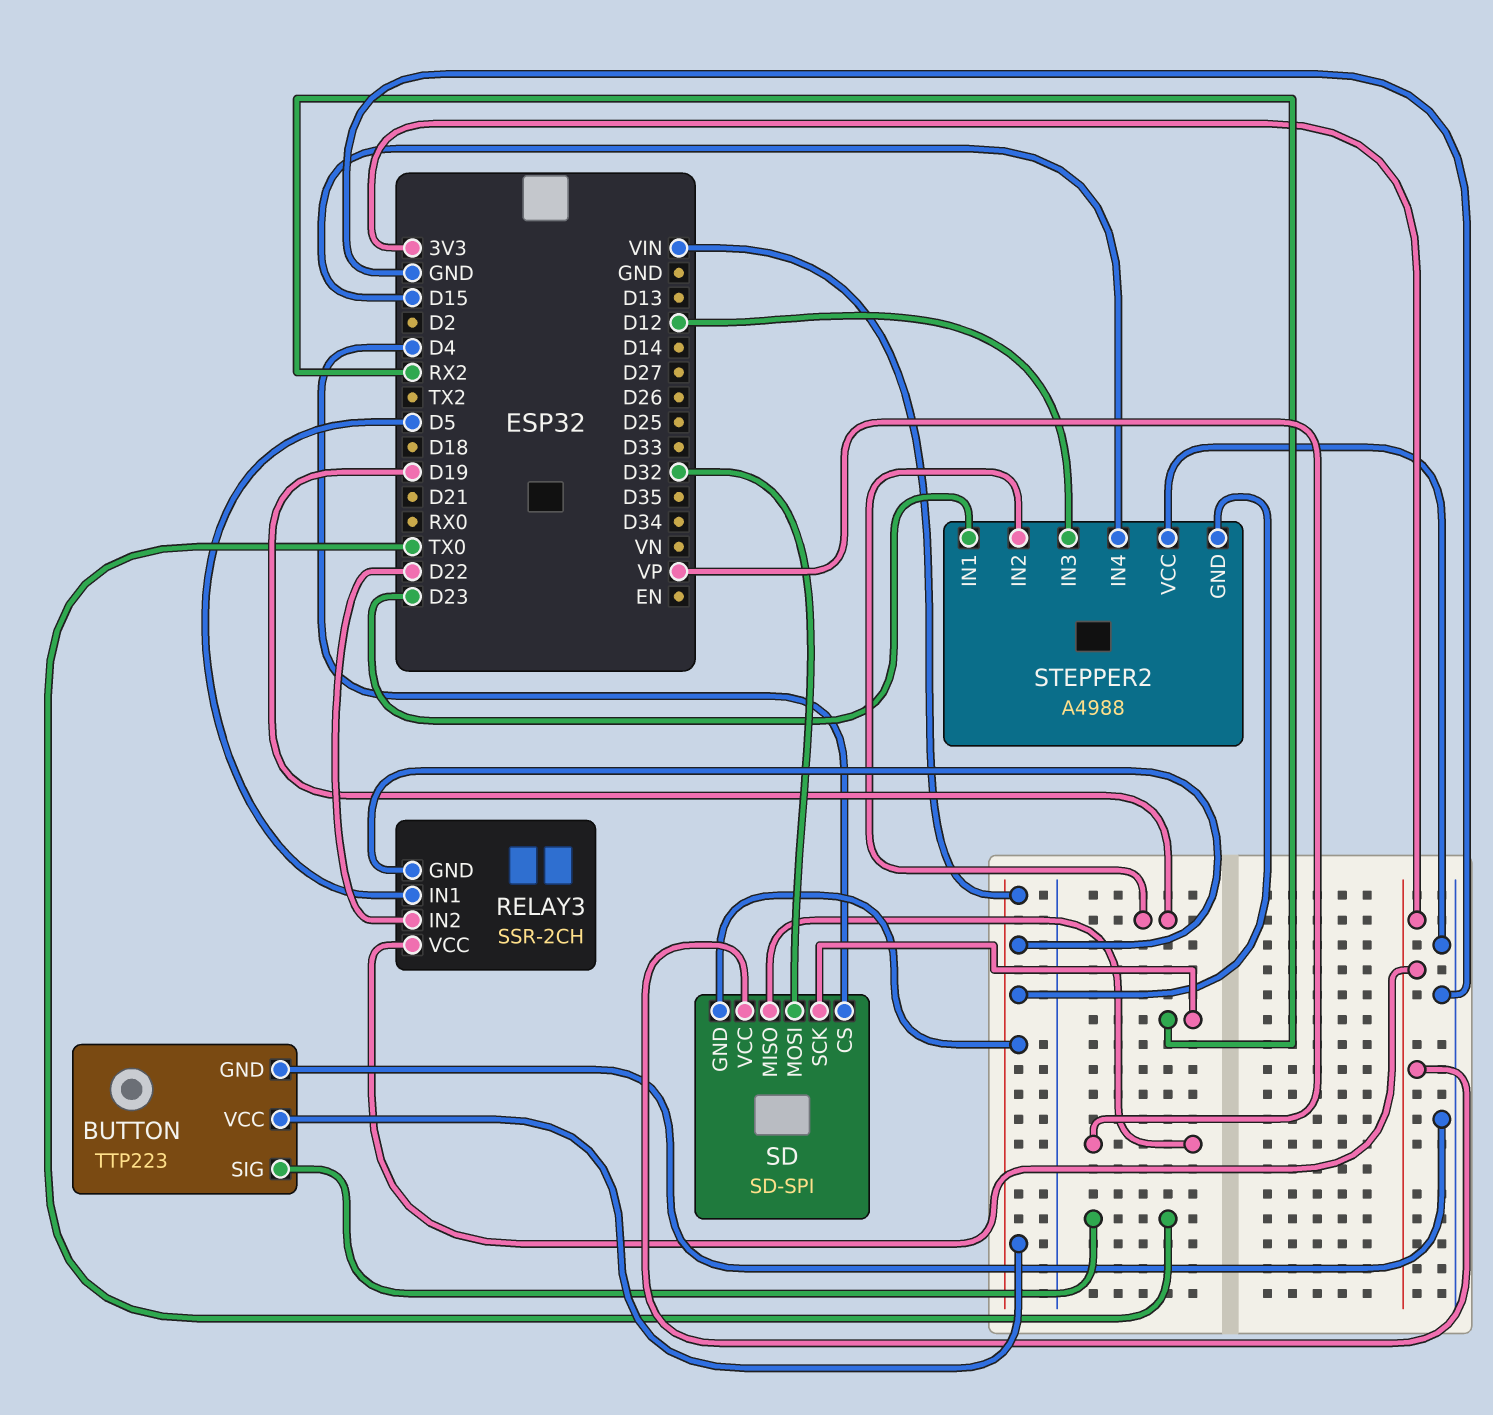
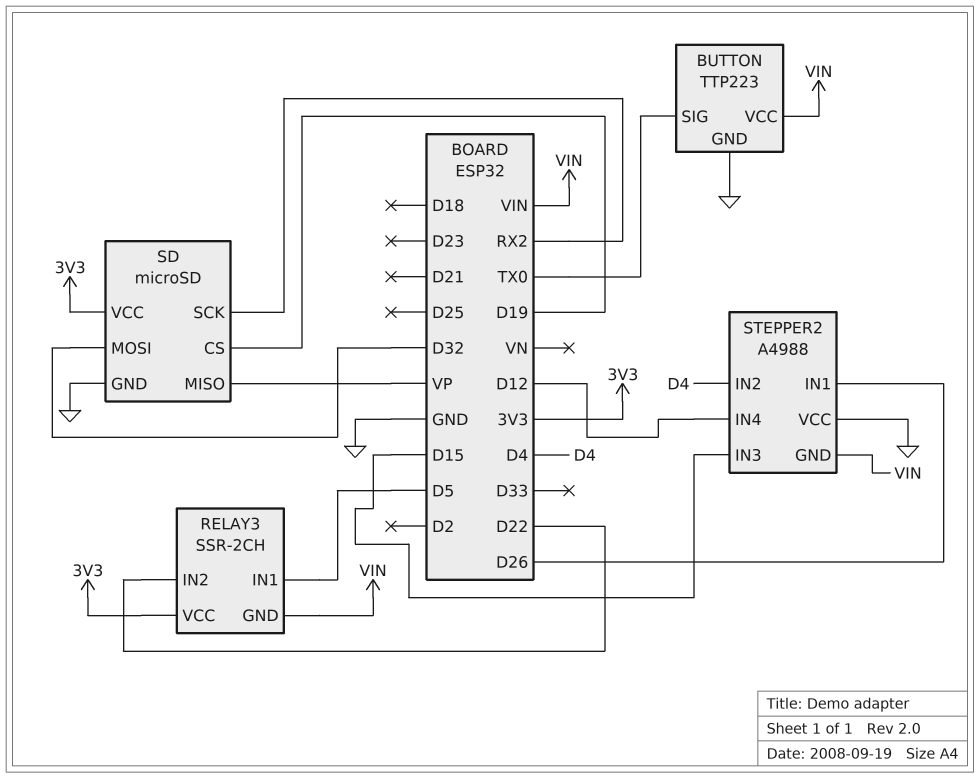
SD: SD-SPI -> microSD
SD pin CS: D4 -> D19
SD pin GND: VIN -> GND
STEPPER2 pin IN1: D23 -> D26
STEPPER2 pin IN2: D19 -> D4
STEPPER2 pin IN3: D12 -> D15
STEPPER2 pin IN4: D15 -> D12

